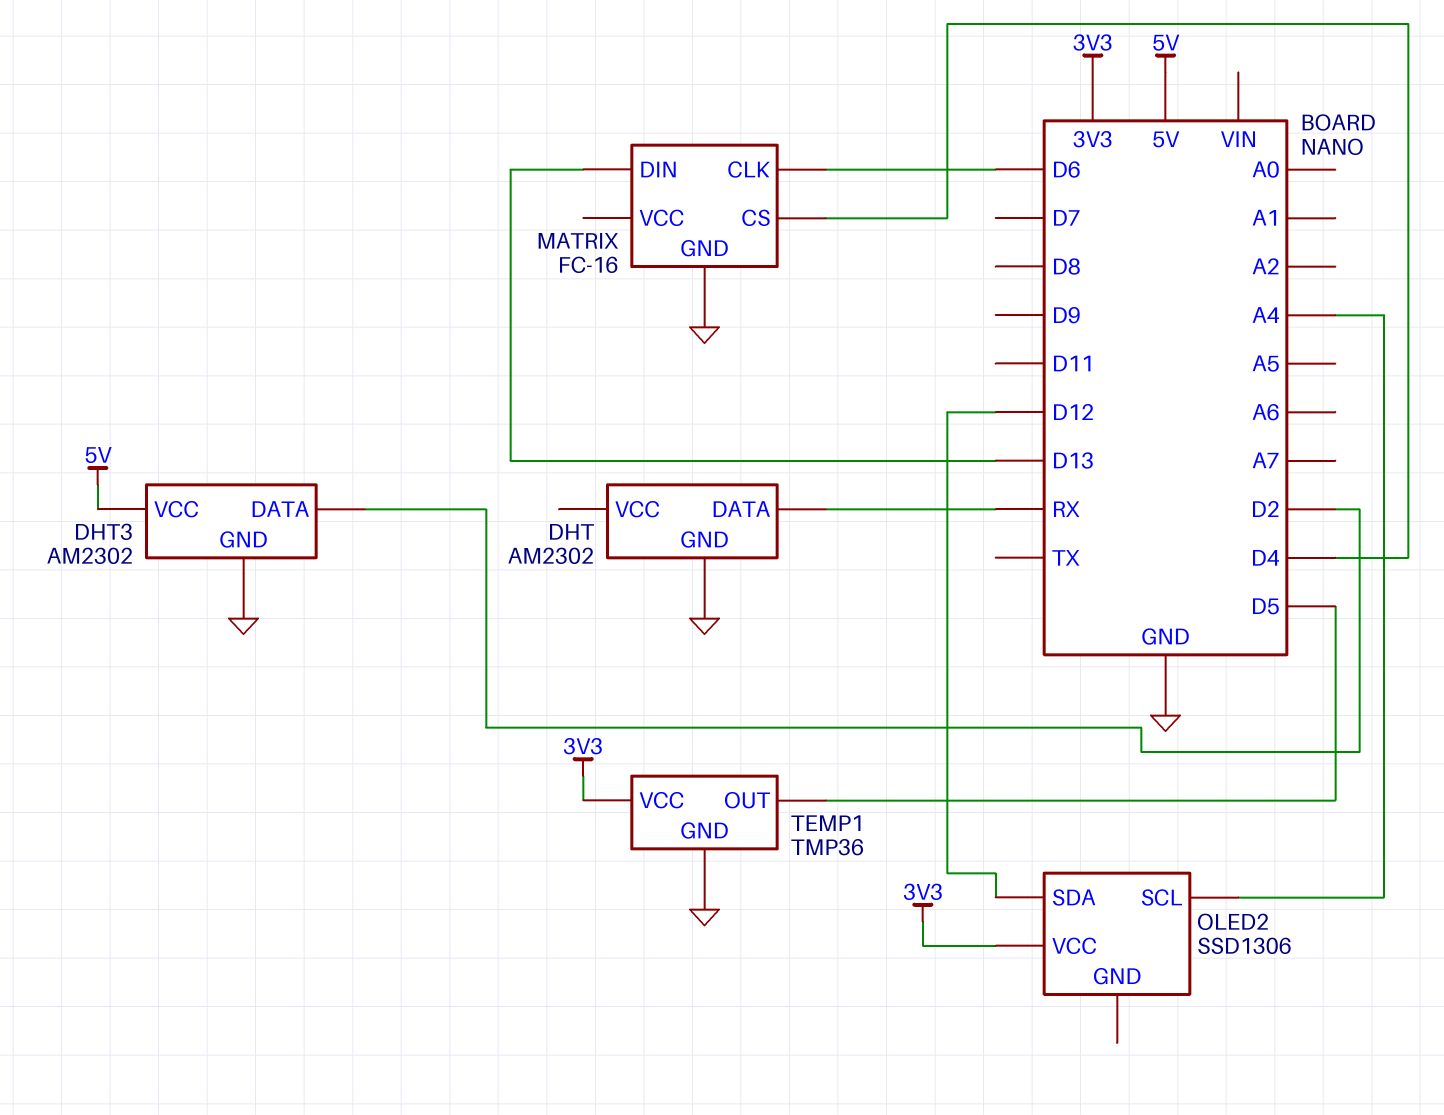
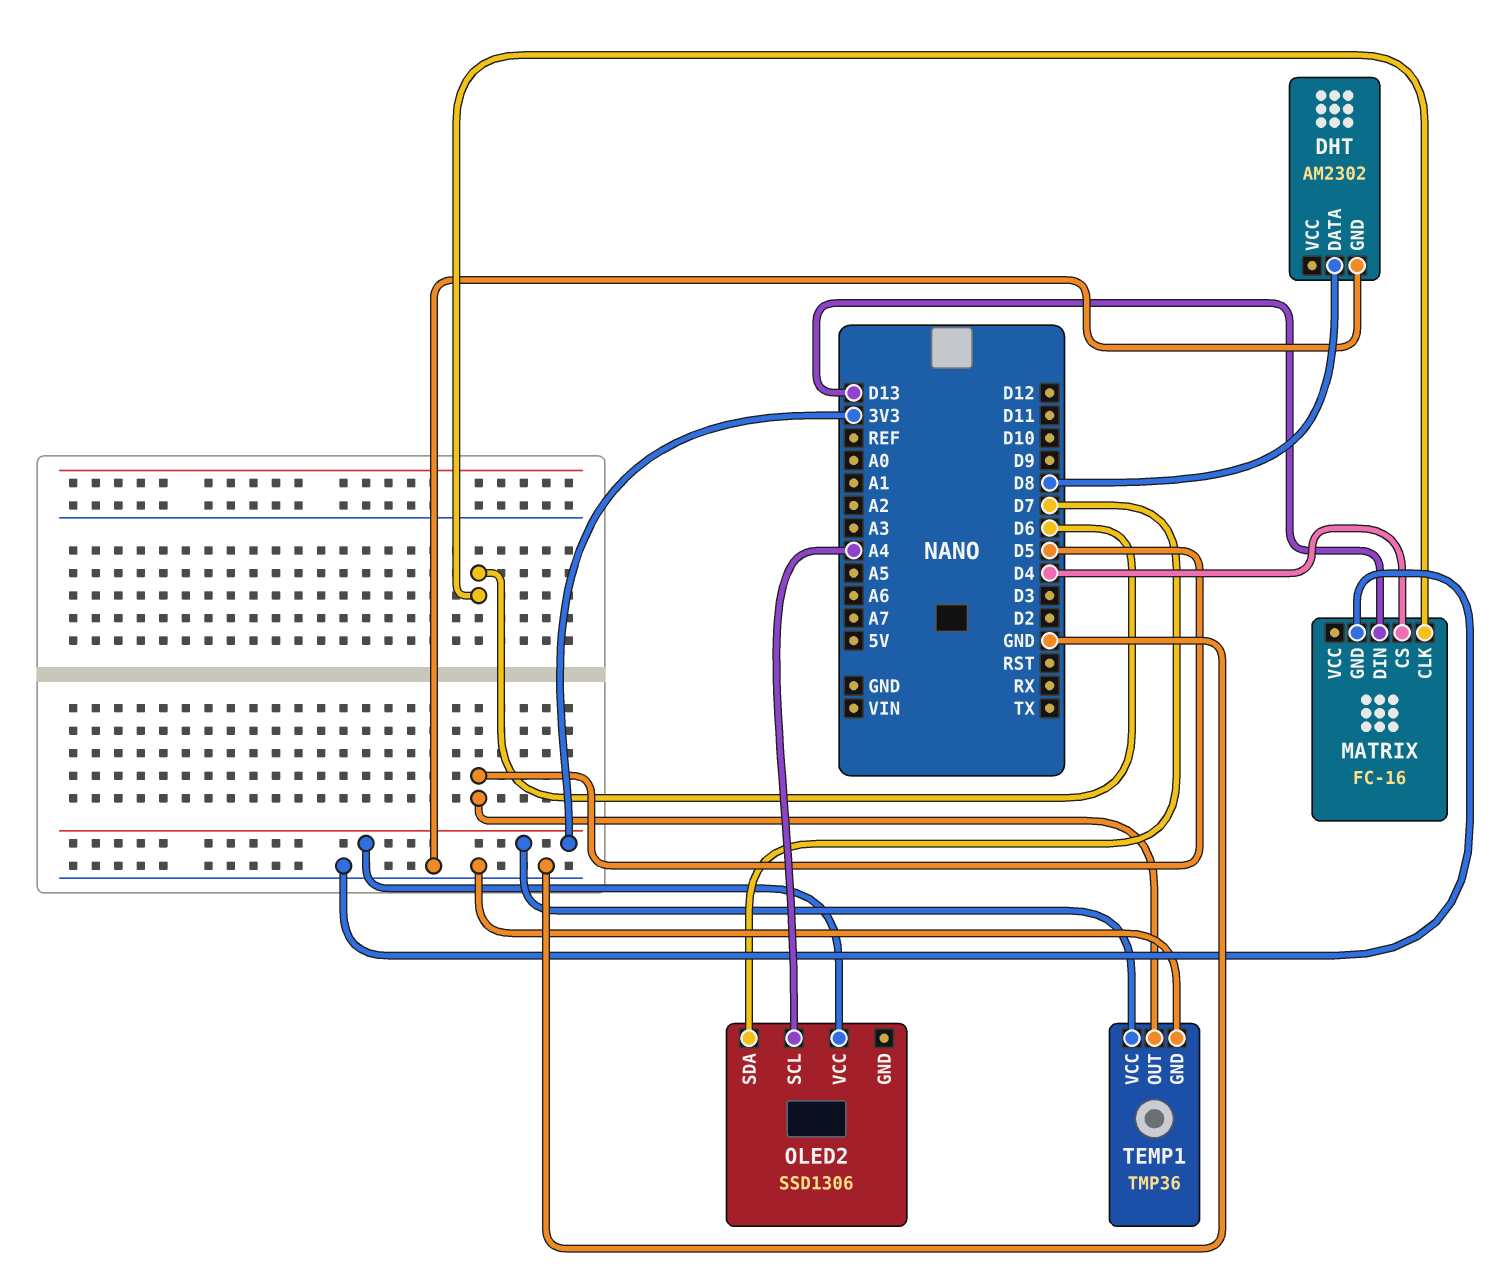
DHT pin DATA: RX -> D8
DHT3: AM2302 -> none
DHT3 pin DATA: D2 -> none
DHT3 pin GND: GND -> none
DHT3 pin VCC: 5V -> none
OLED2 pin SDA: D12 -> D7

